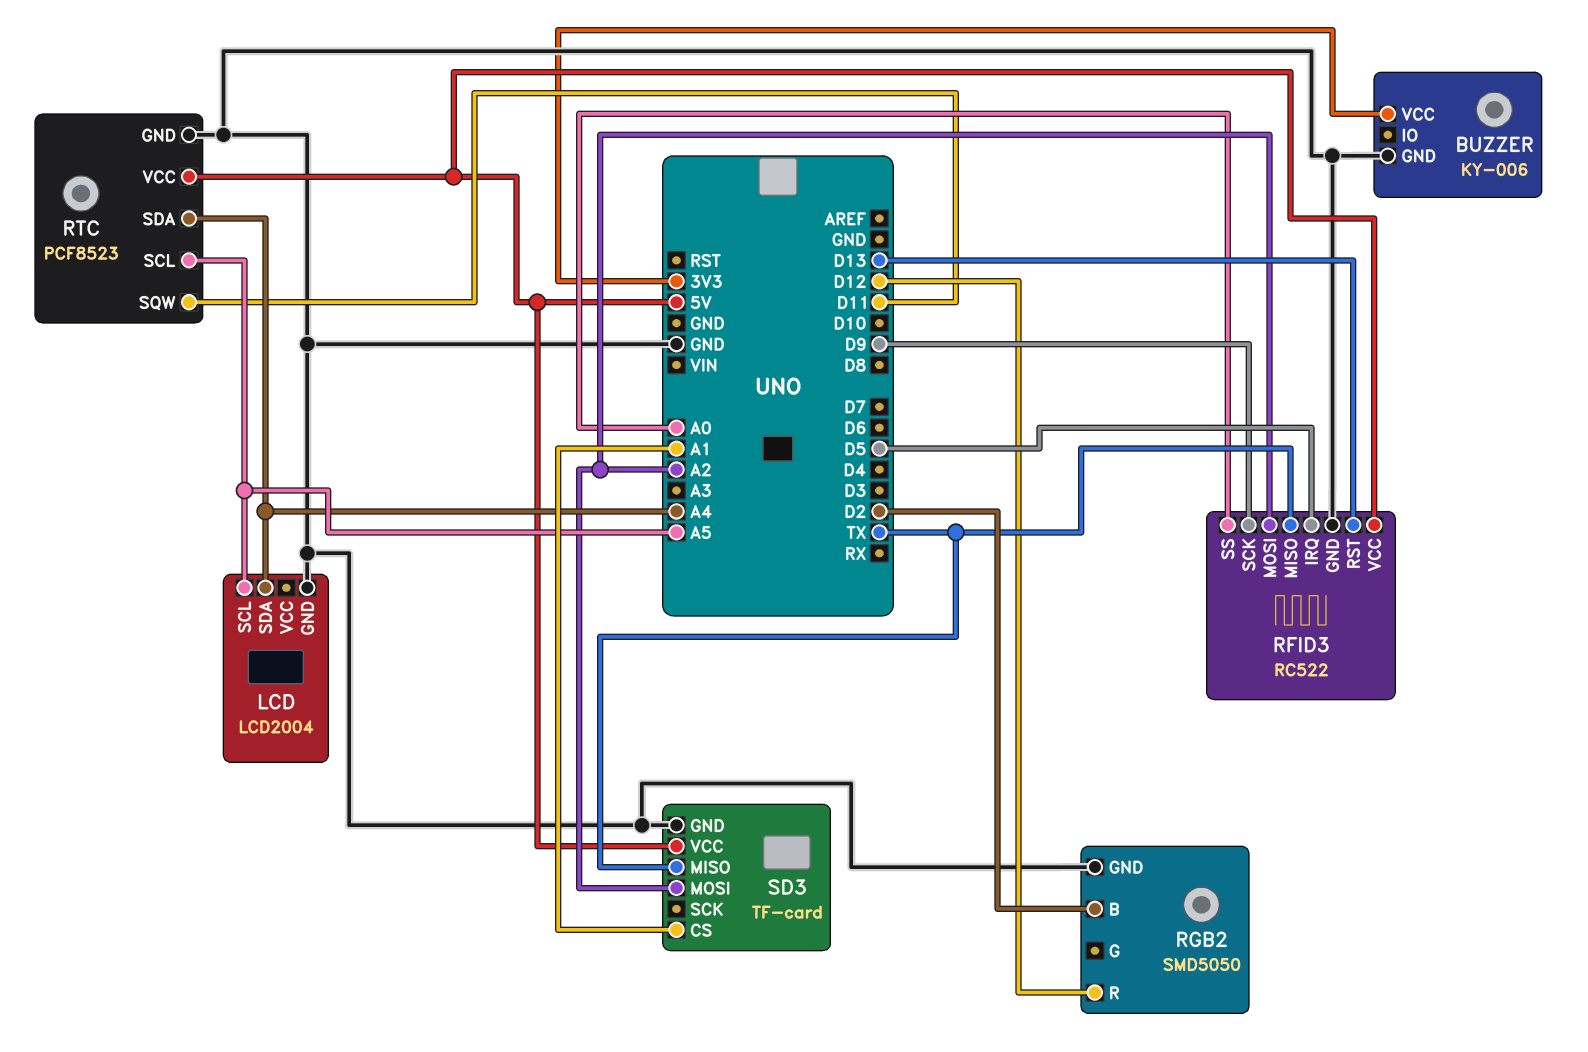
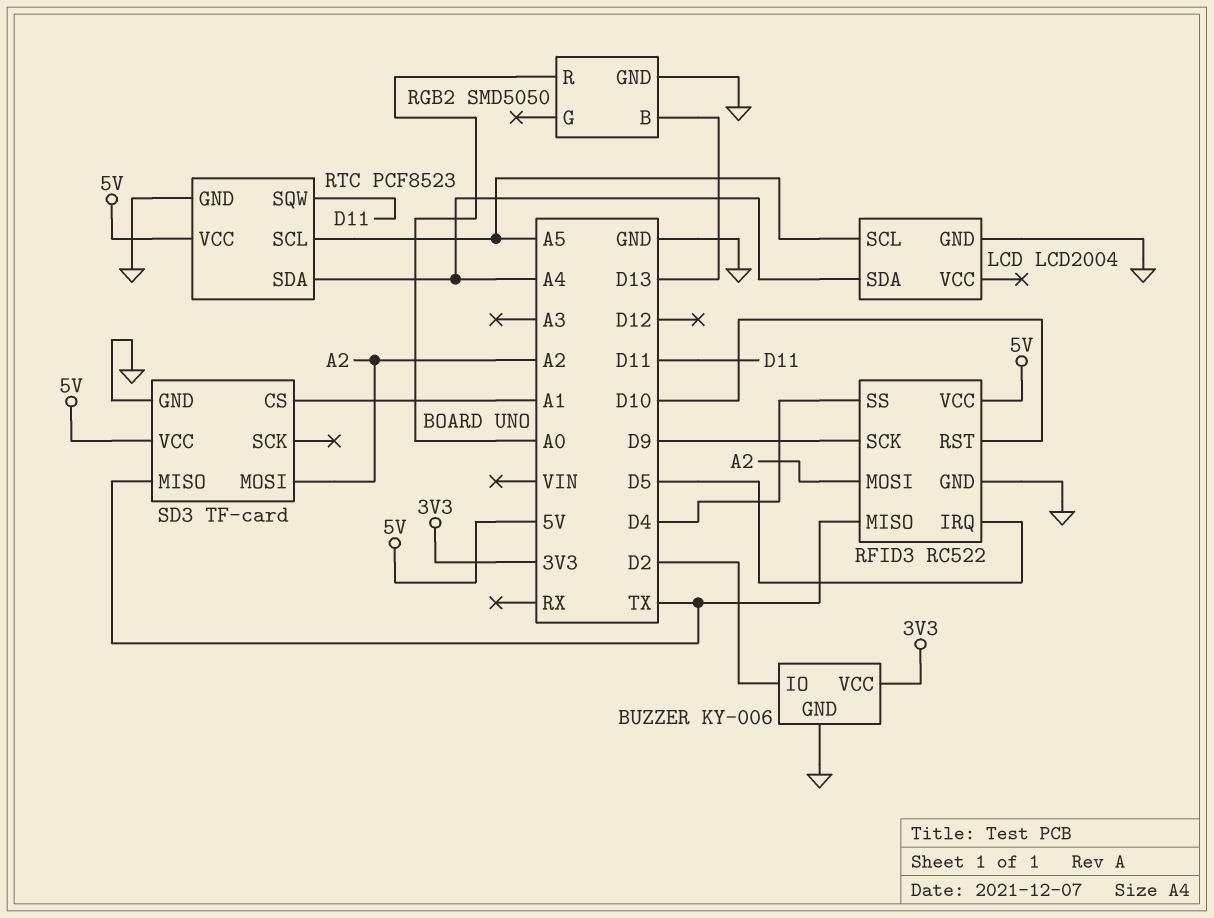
BUZZER pin IO: none -> D2
RFID3 pin RST: D13 -> D10
RFID3 pin SS: A0 -> D4
RGB2 pin B: D2 -> D13
RGB2 pin R: D12 -> A0

